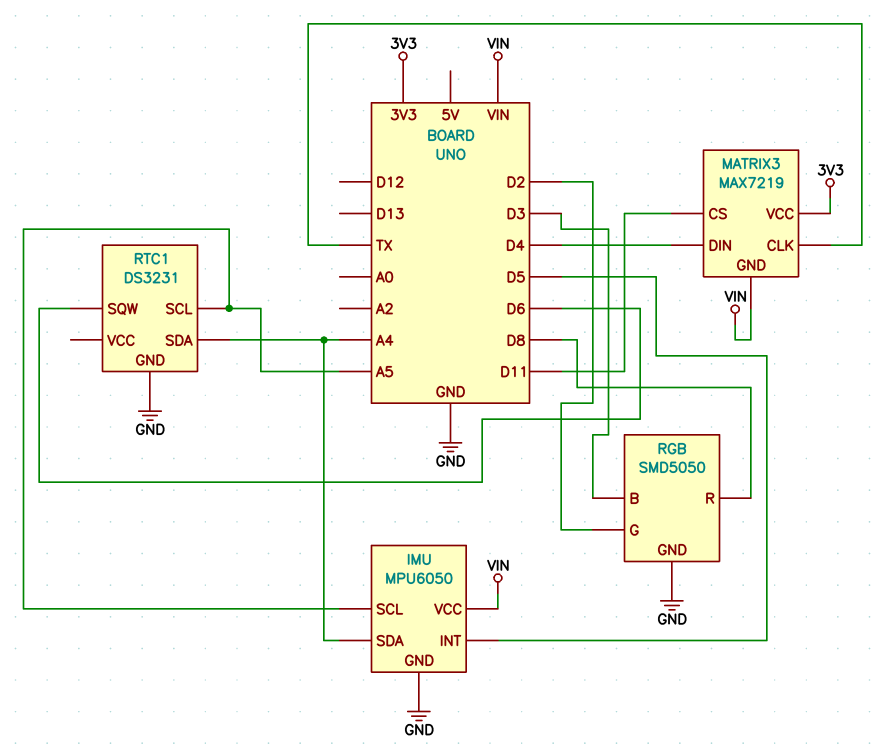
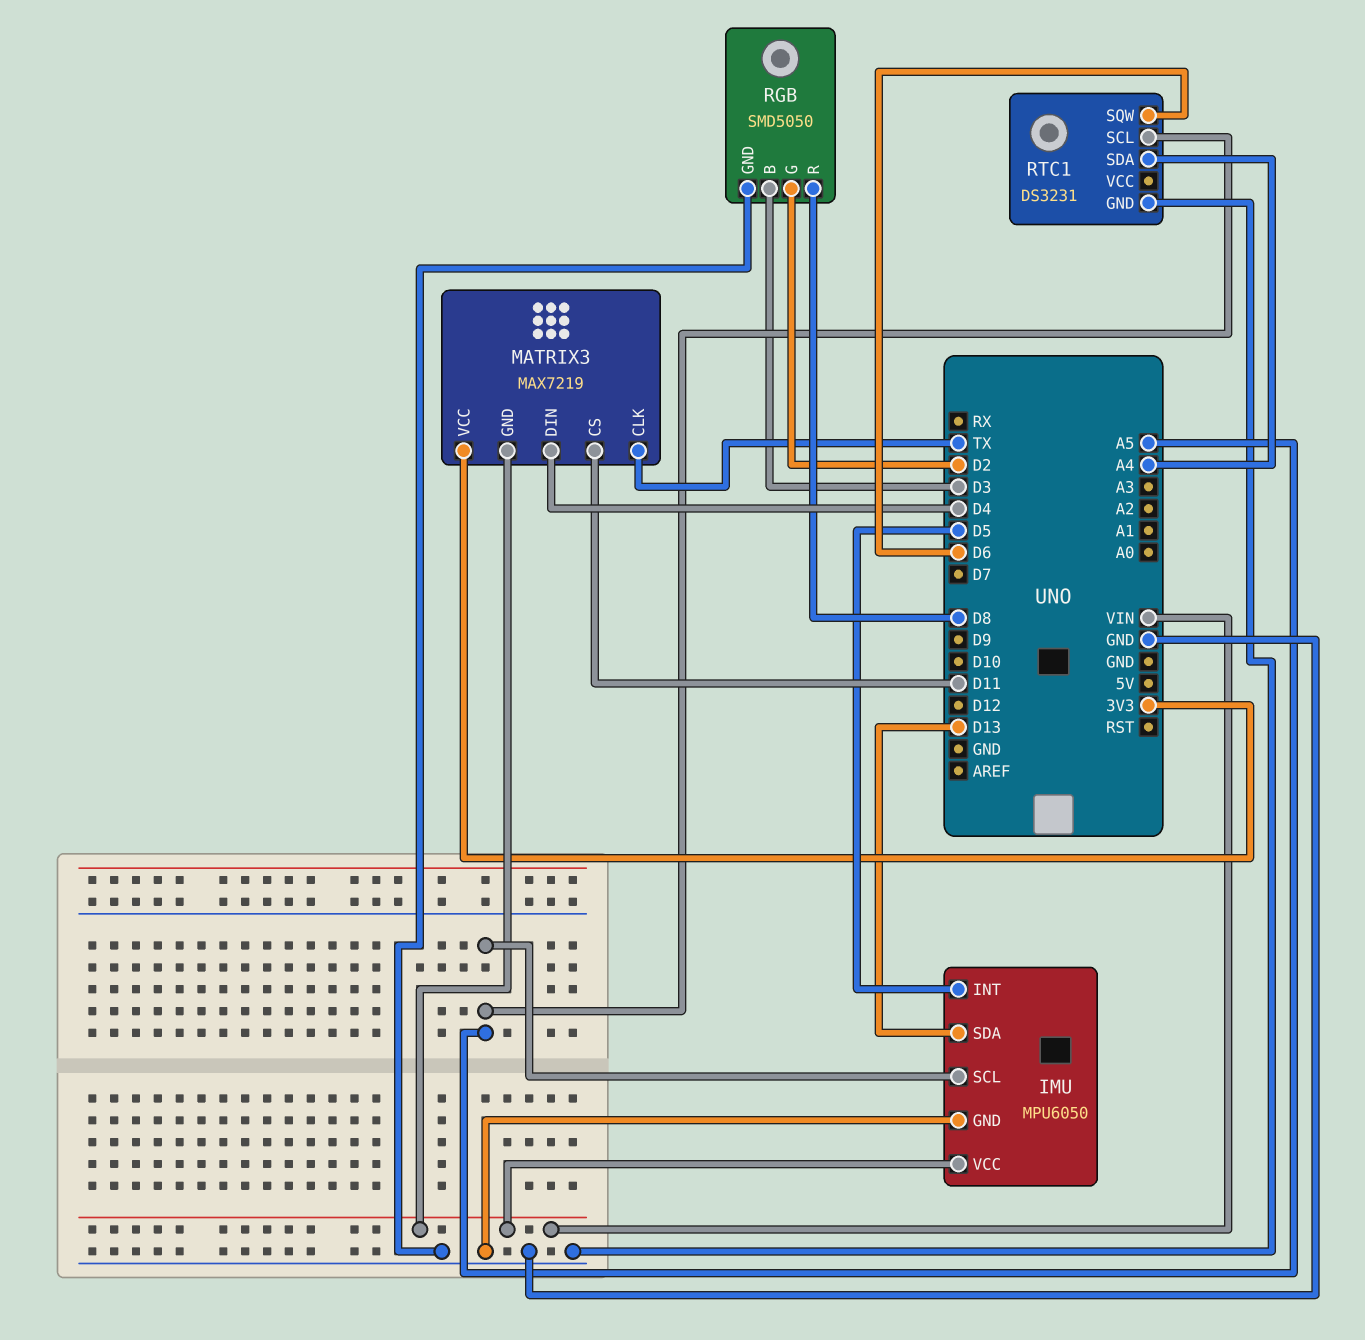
IMU pin SDA: A4 -> D13

